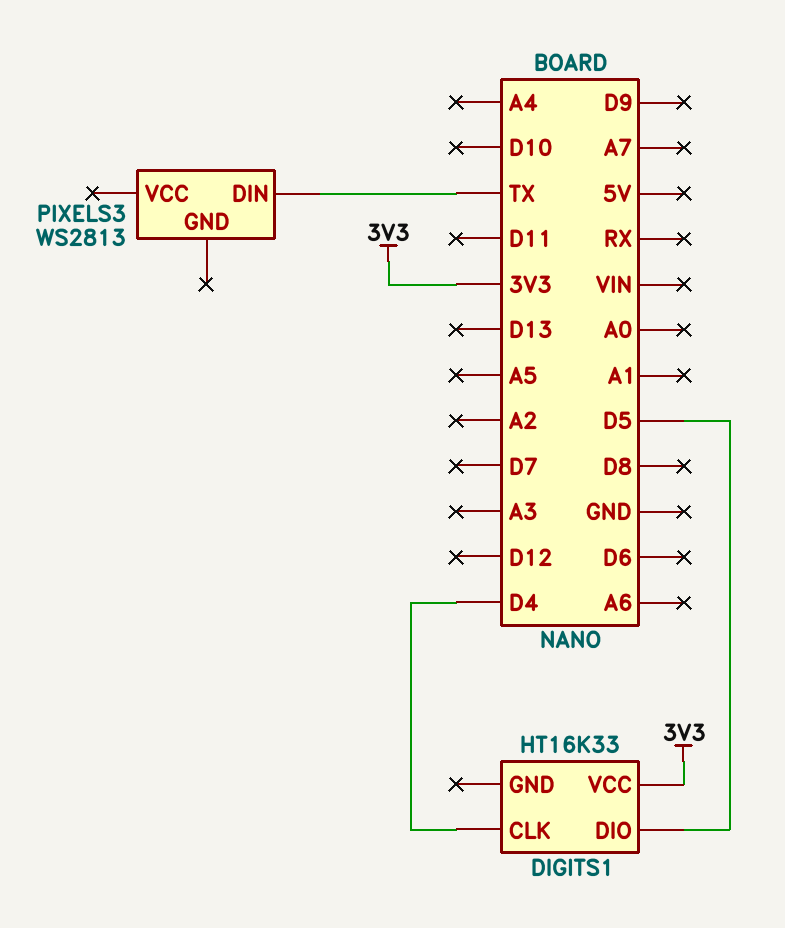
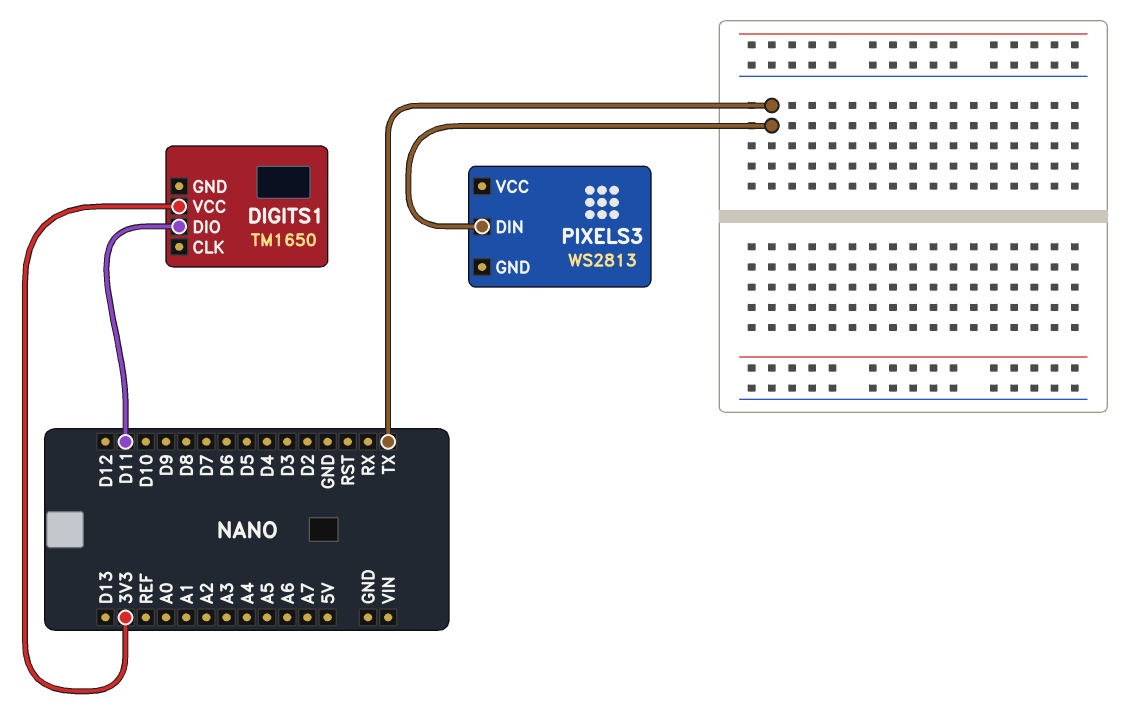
DIGITS1: HT16K33 -> TM1650
DIGITS1 pin CLK: D4 -> none
DIGITS1 pin DIO: D5 -> D11

